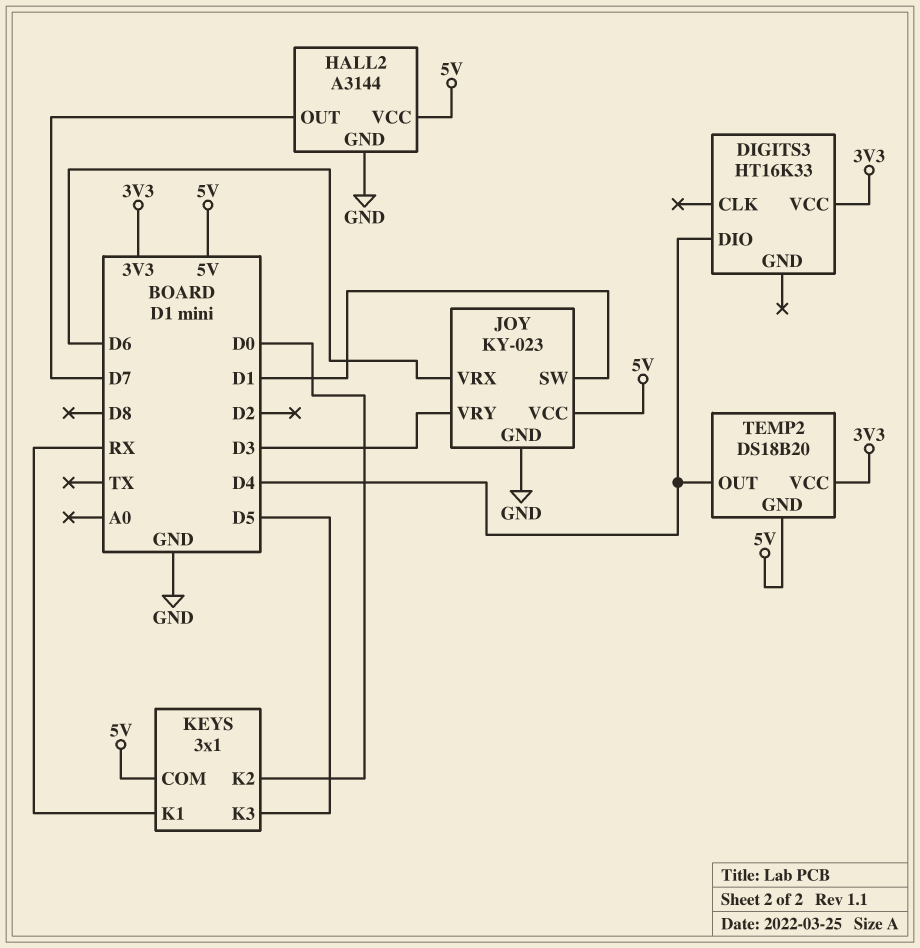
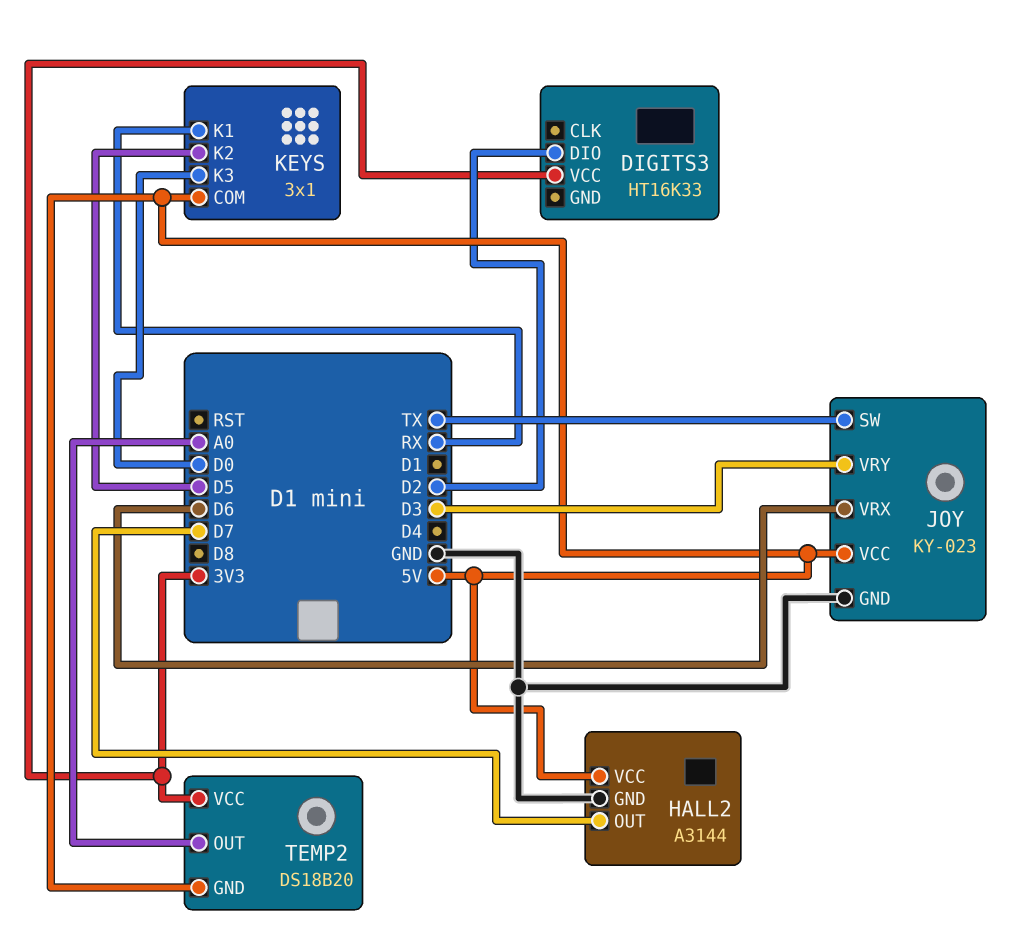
DIGITS3 pin DIO: D4 -> D2
JOY pin SW: D1 -> TX
KEYS pin K2: D0 -> D5
KEYS pin K3: D5 -> D0
TEMP2 pin OUT: D4 -> A0

